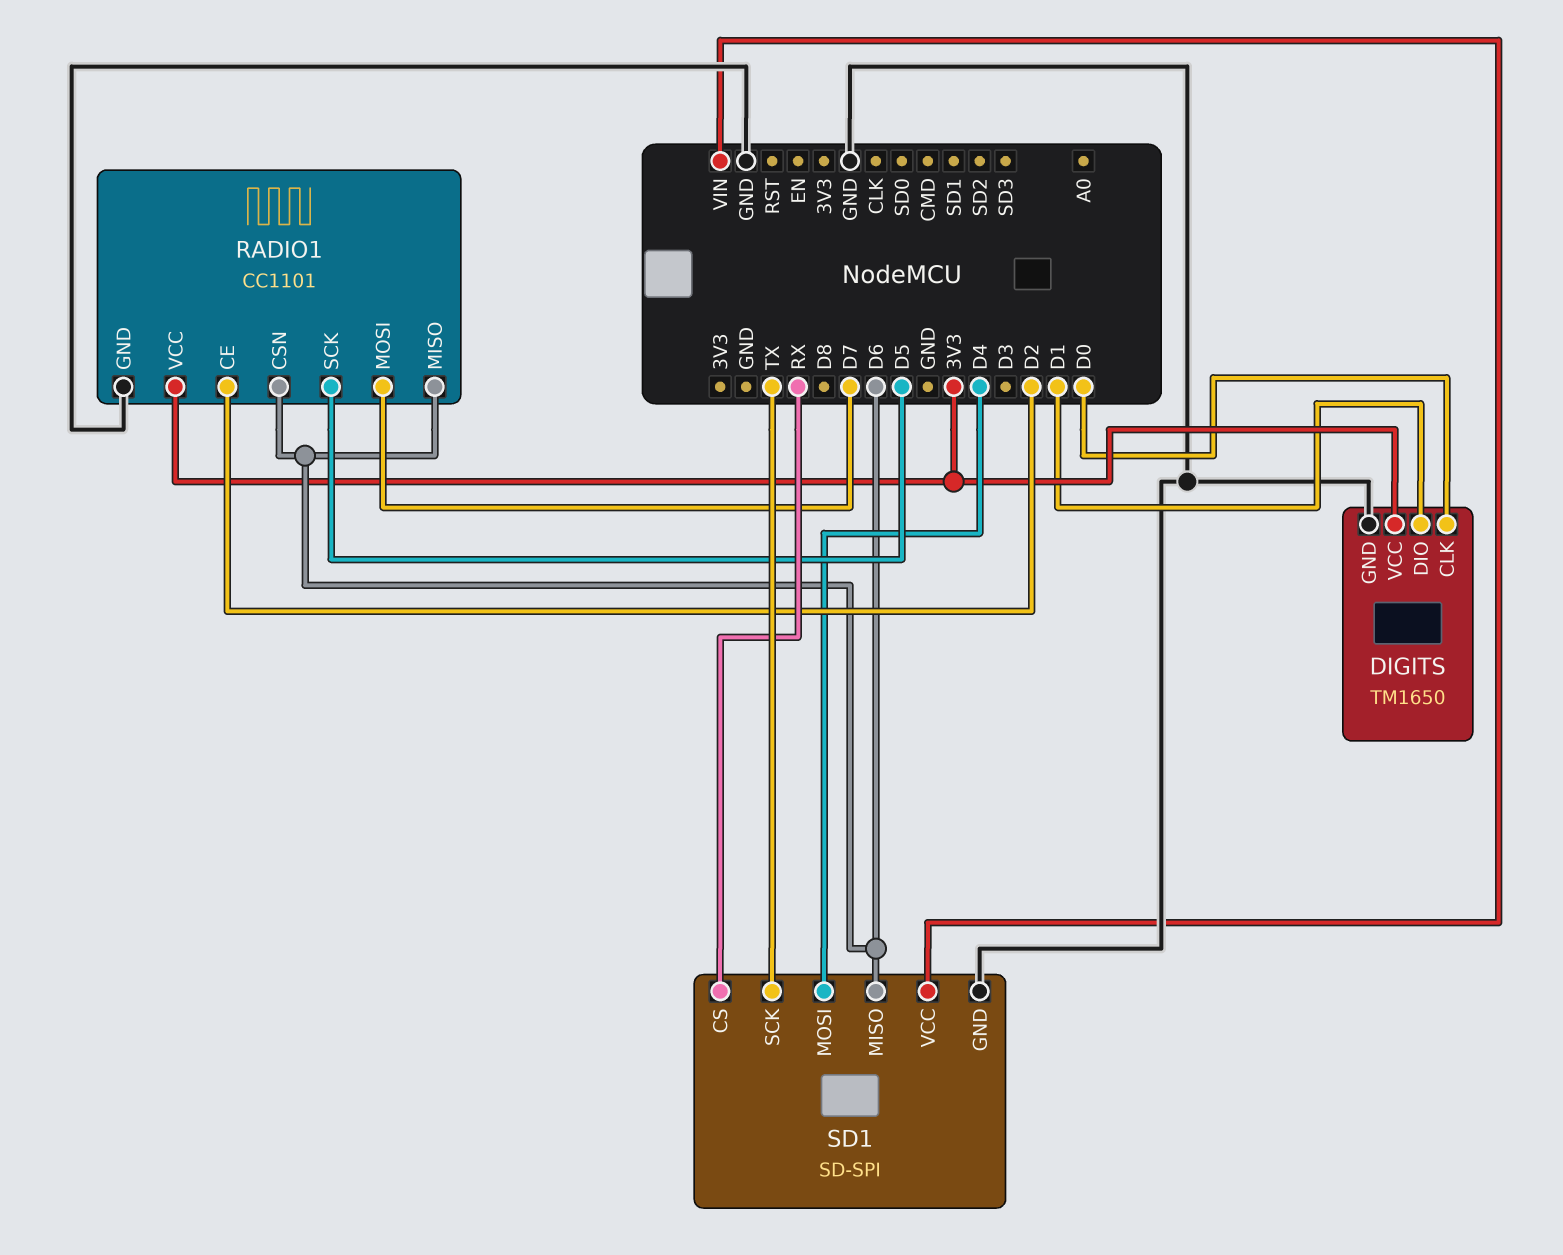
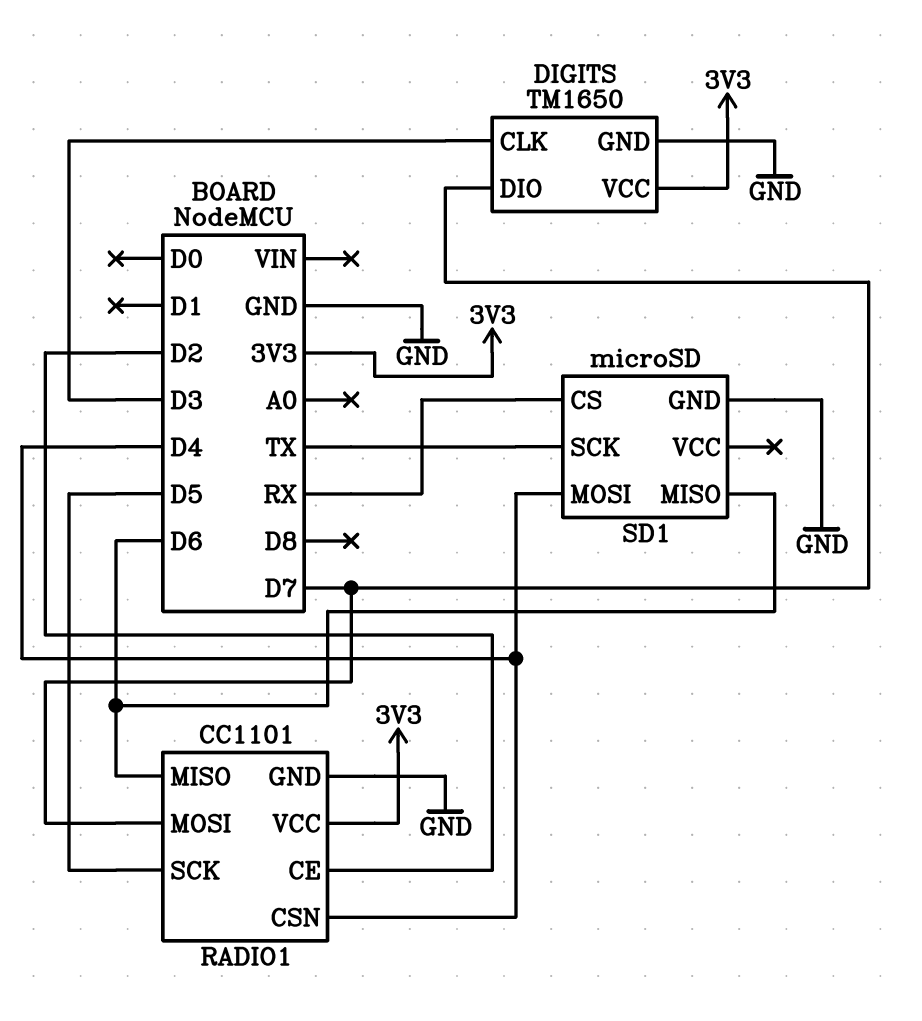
DIGITS pin CLK: D0 -> D3
DIGITS pin DIO: D1 -> D7
RADIO1 pin CSN: D6 -> D4
SD1: SD-SPI -> microSD
SD1 pin VCC: VIN -> none

